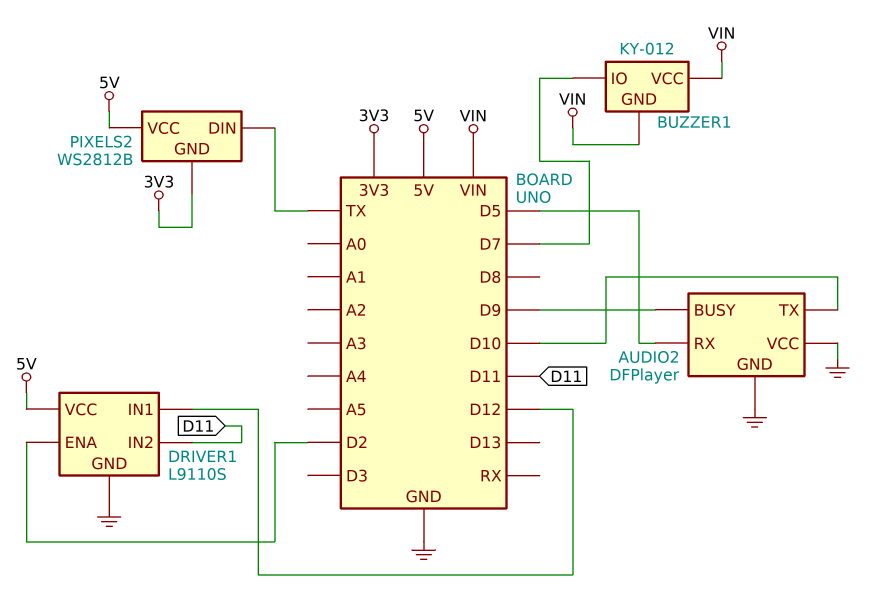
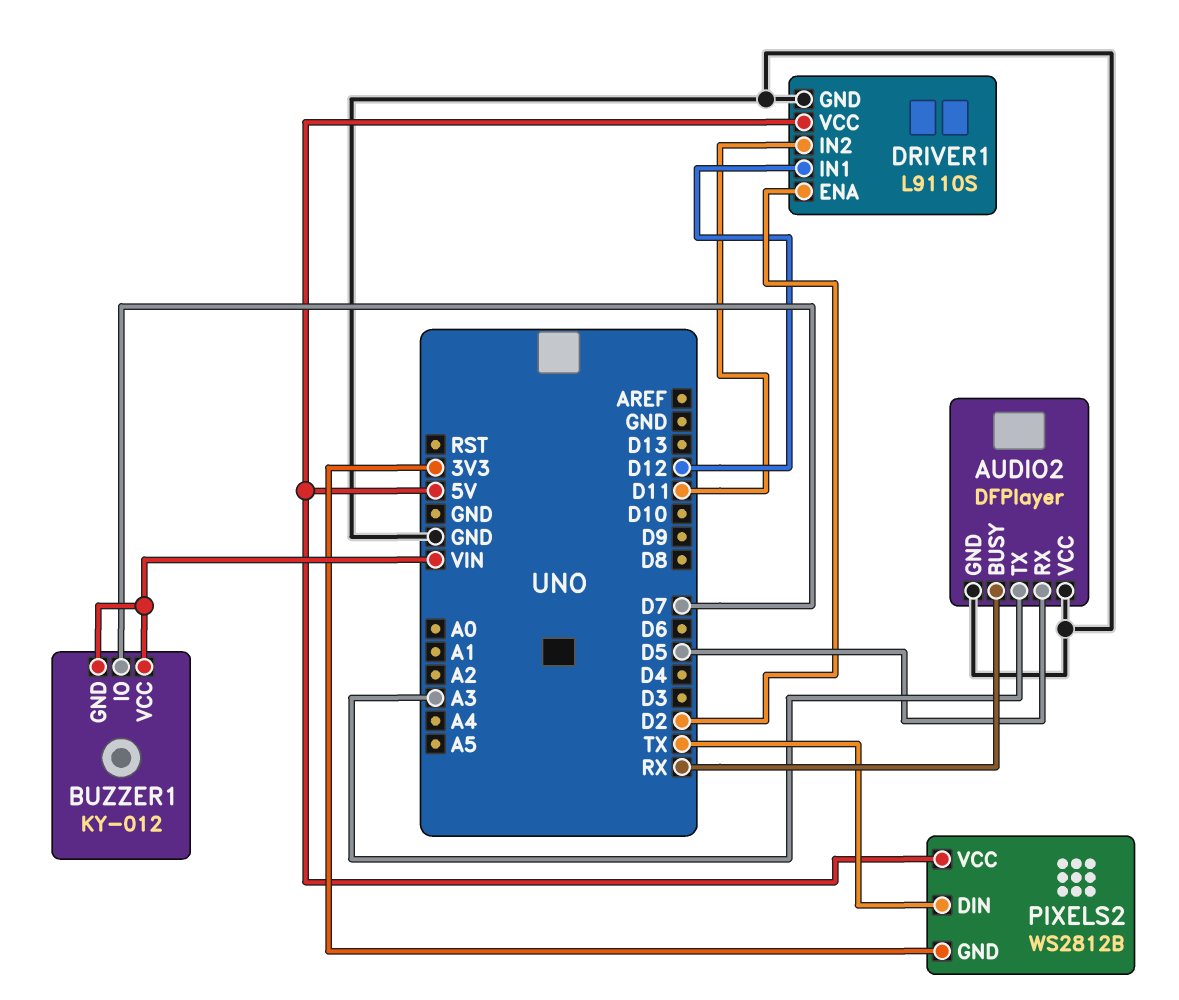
AUDIO2 pin BUSY: D9 -> RX
AUDIO2 pin TX: D10 -> A3

